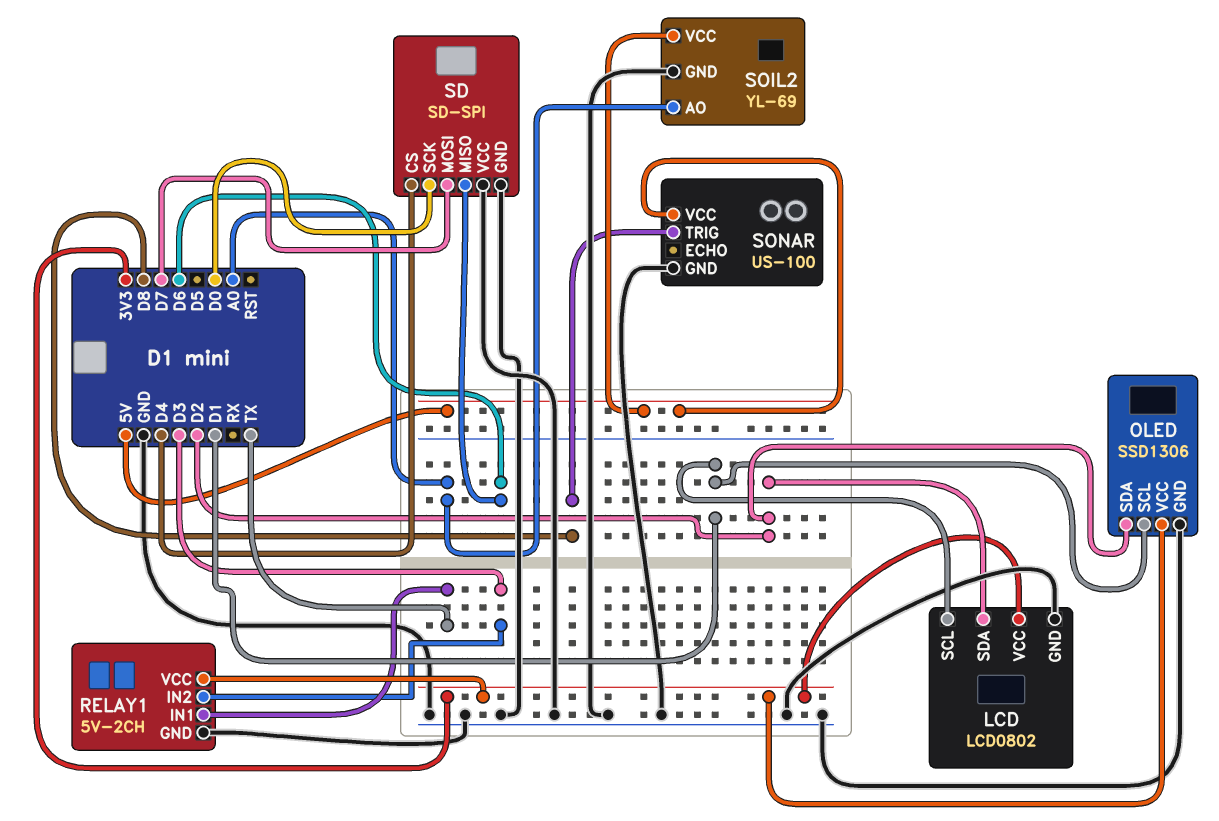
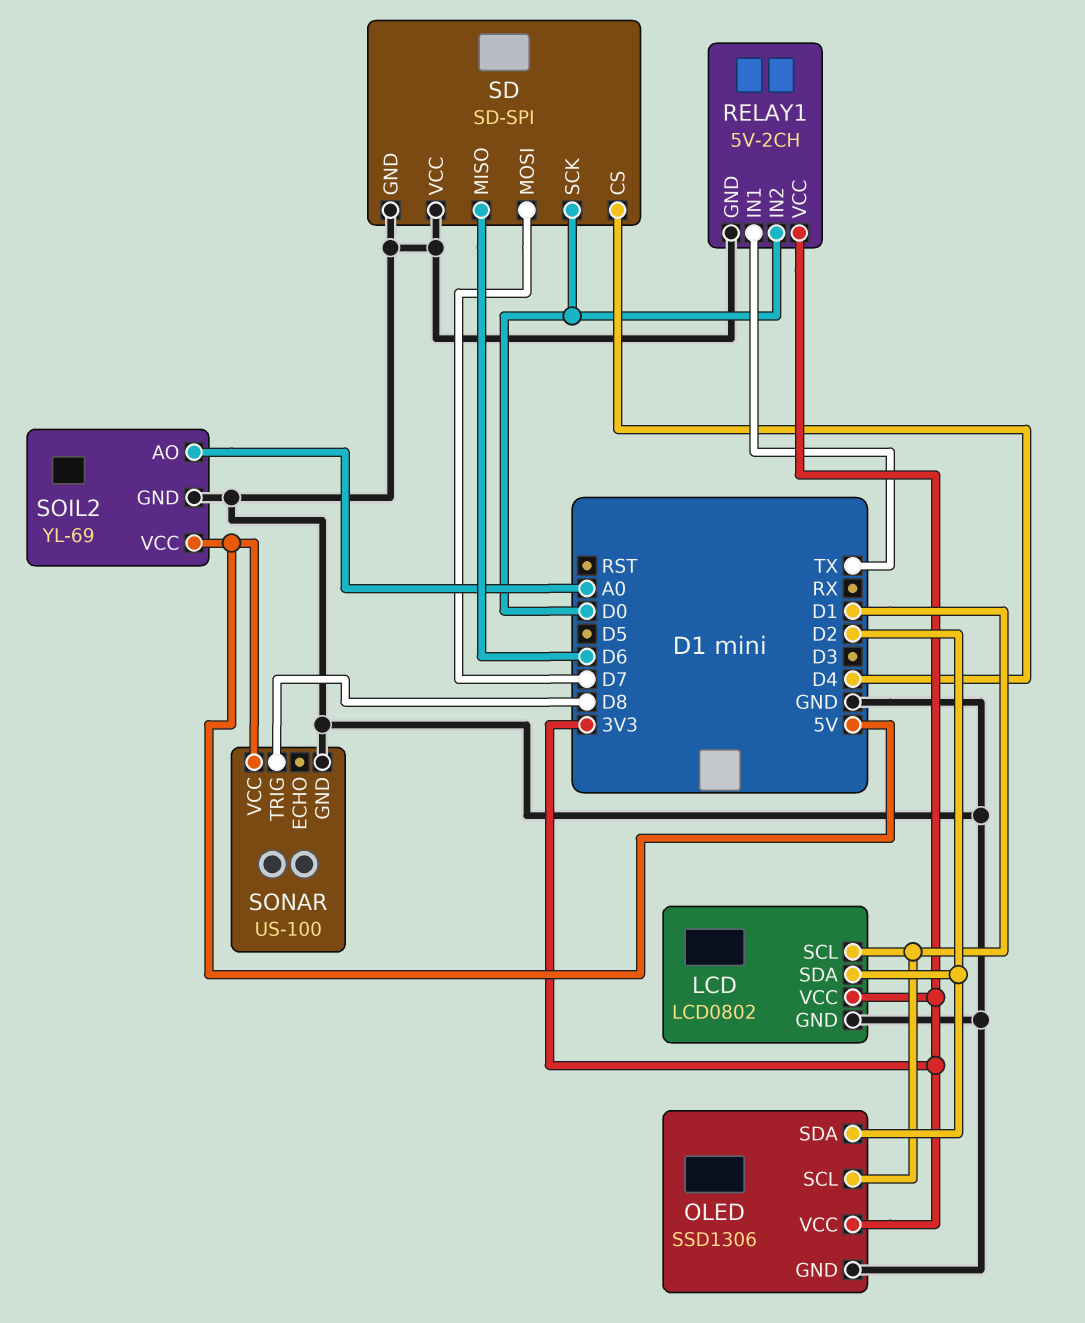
RELAY1 pin IN2: D3 -> D0

